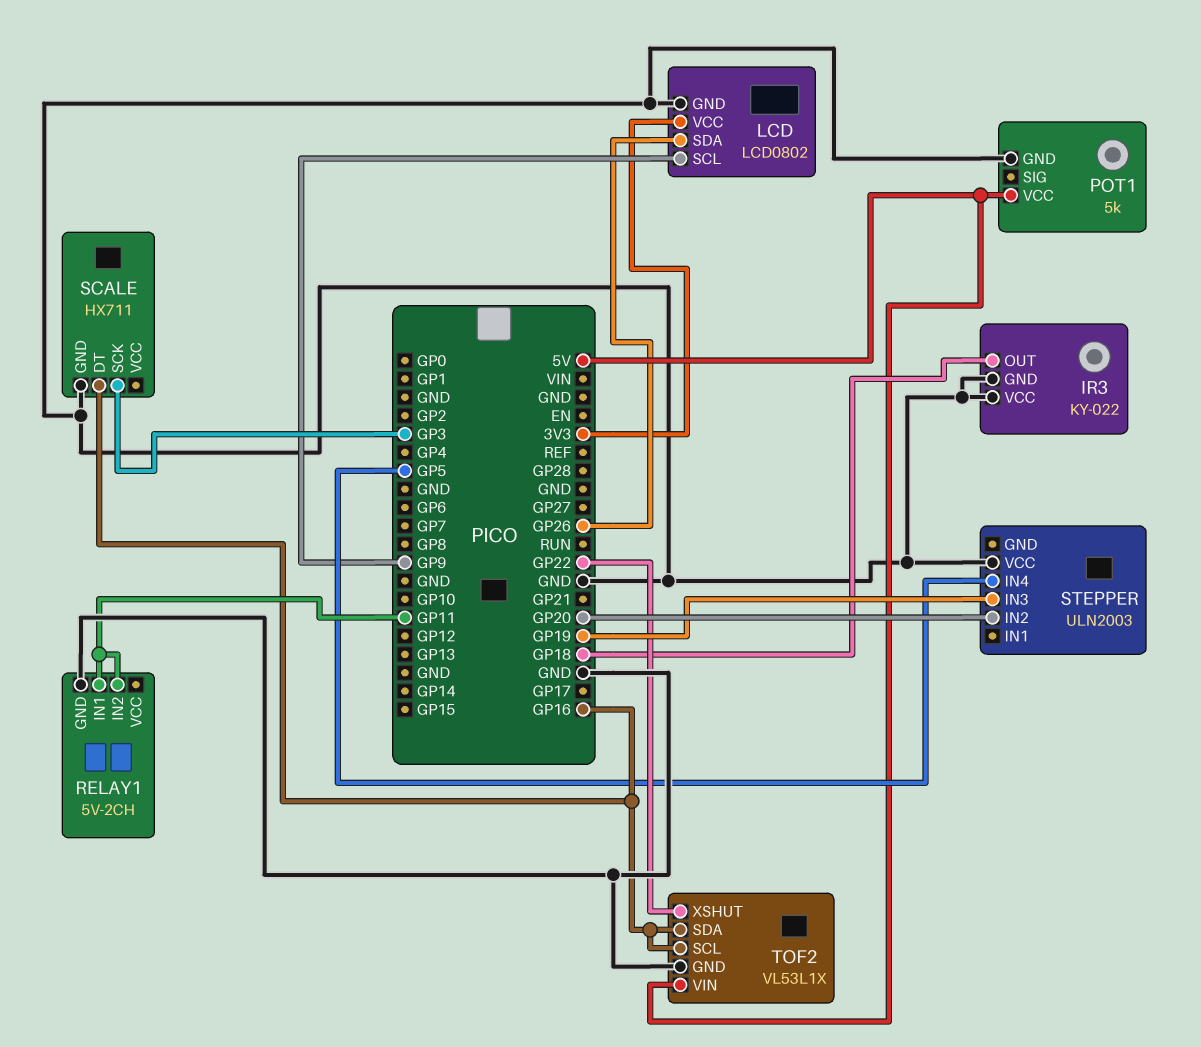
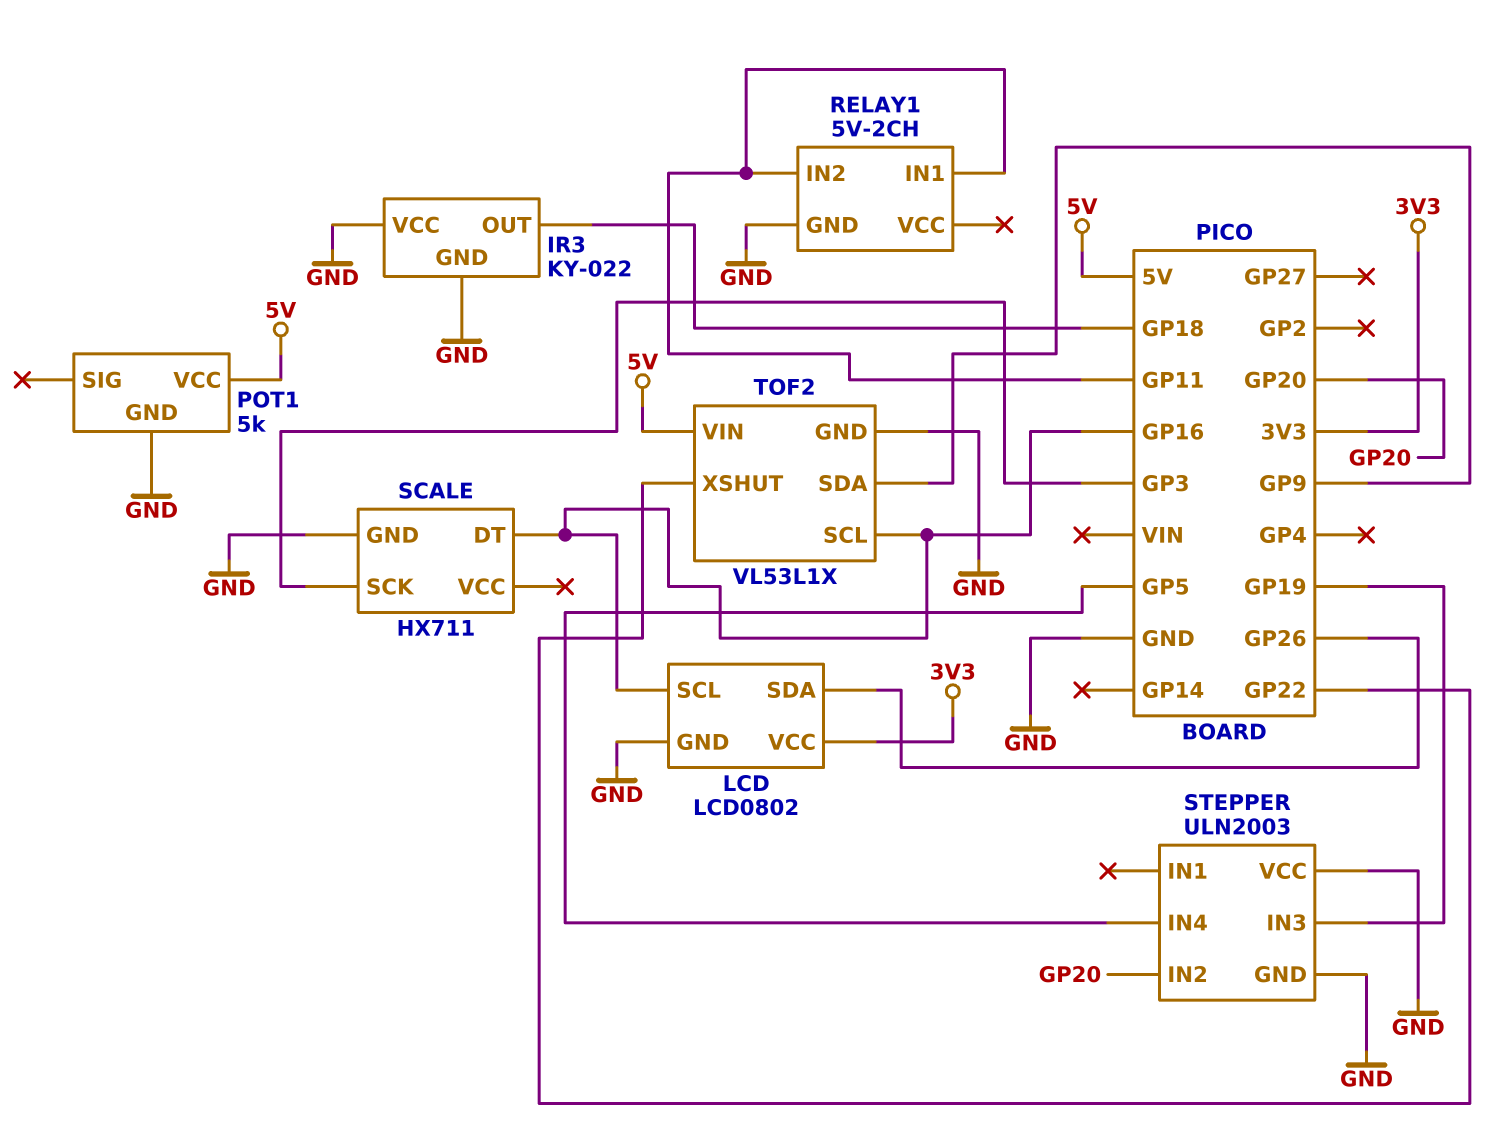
LCD pin SCL: GP9 -> GP16
STEPPER pin GND: none -> GND
TOF2 pin SDA: GP16 -> GP9

